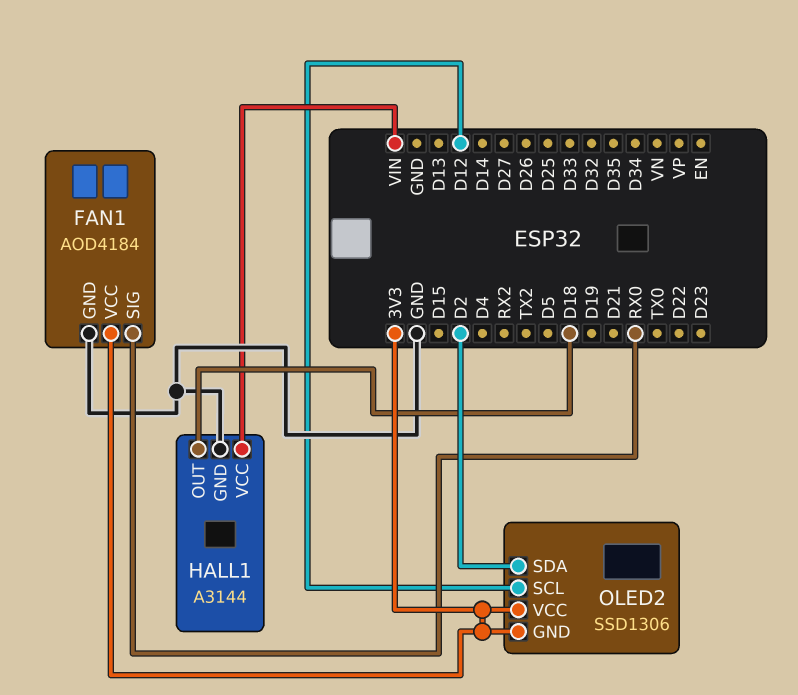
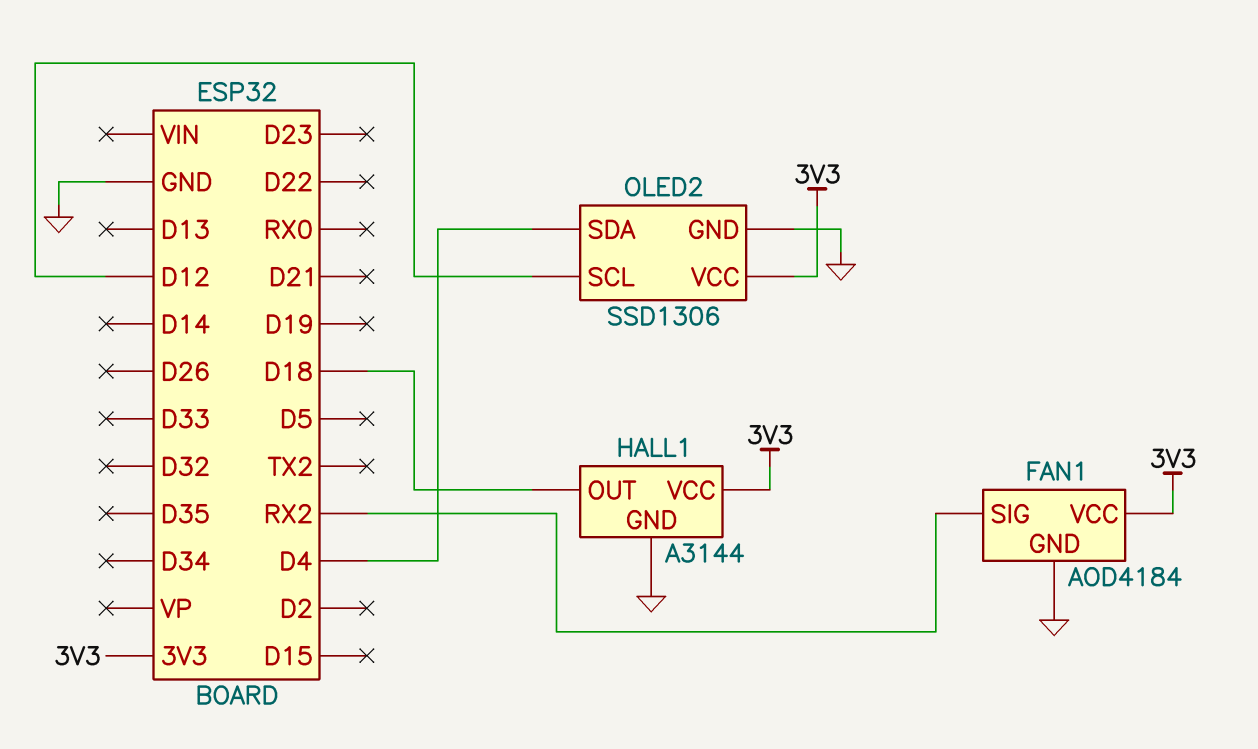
FAN1 pin SIG: RX0 -> RX2
HALL1 pin VCC: VIN -> 3V3
OLED2 pin GND: 3V3 -> GND
OLED2 pin SDA: D2 -> D4

